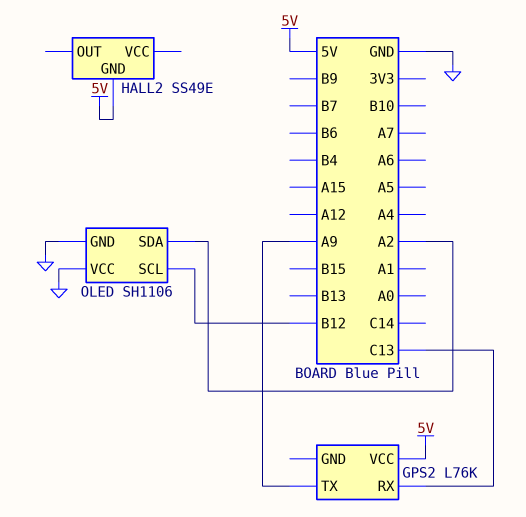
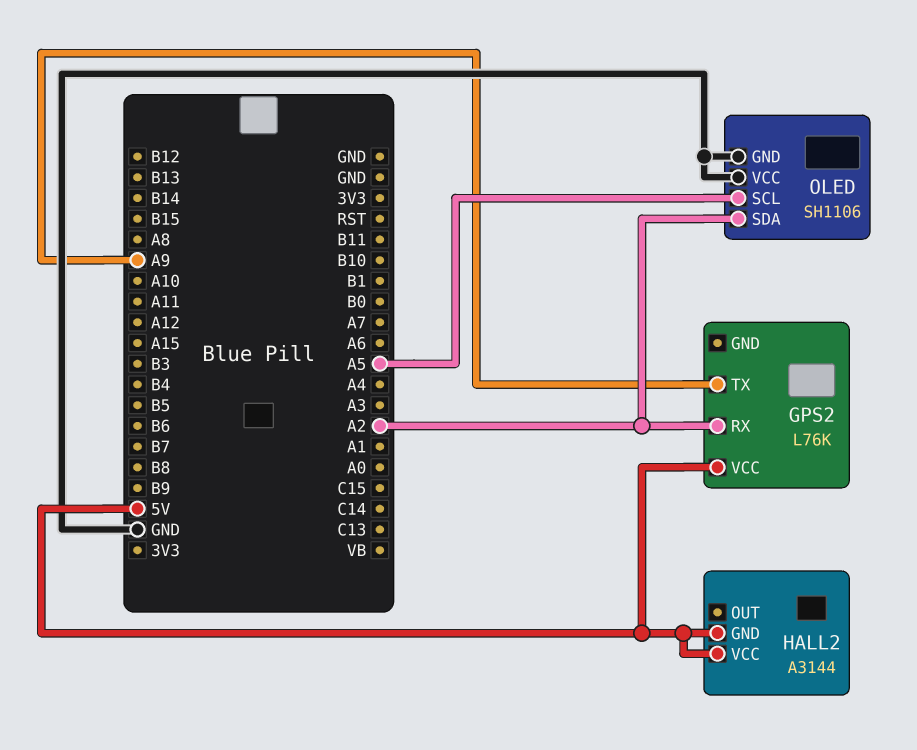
GPS2 pin RX: C13 -> A2
HALL2: SS49E -> A3144
HALL2 pin VCC: none -> 5V
OLED pin SCL: B12 -> A5

